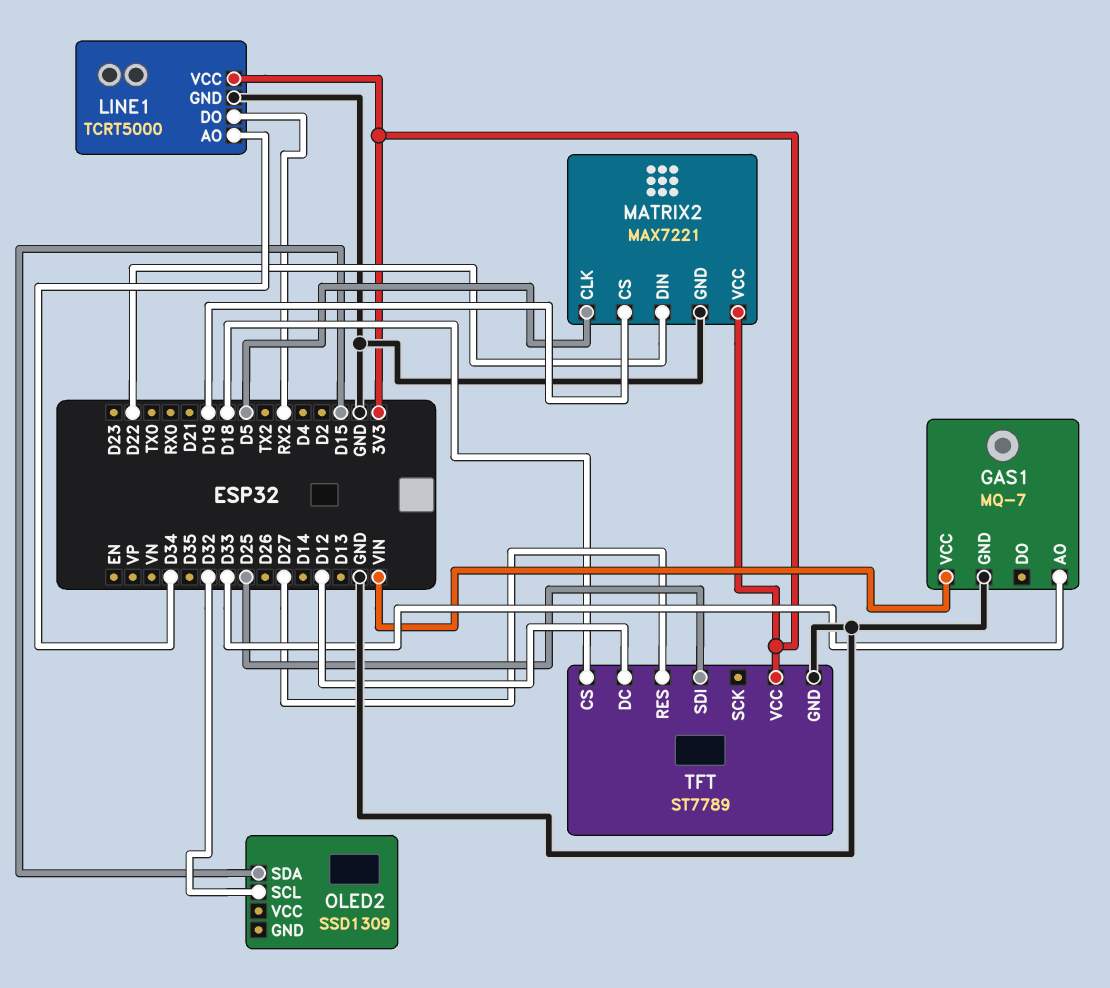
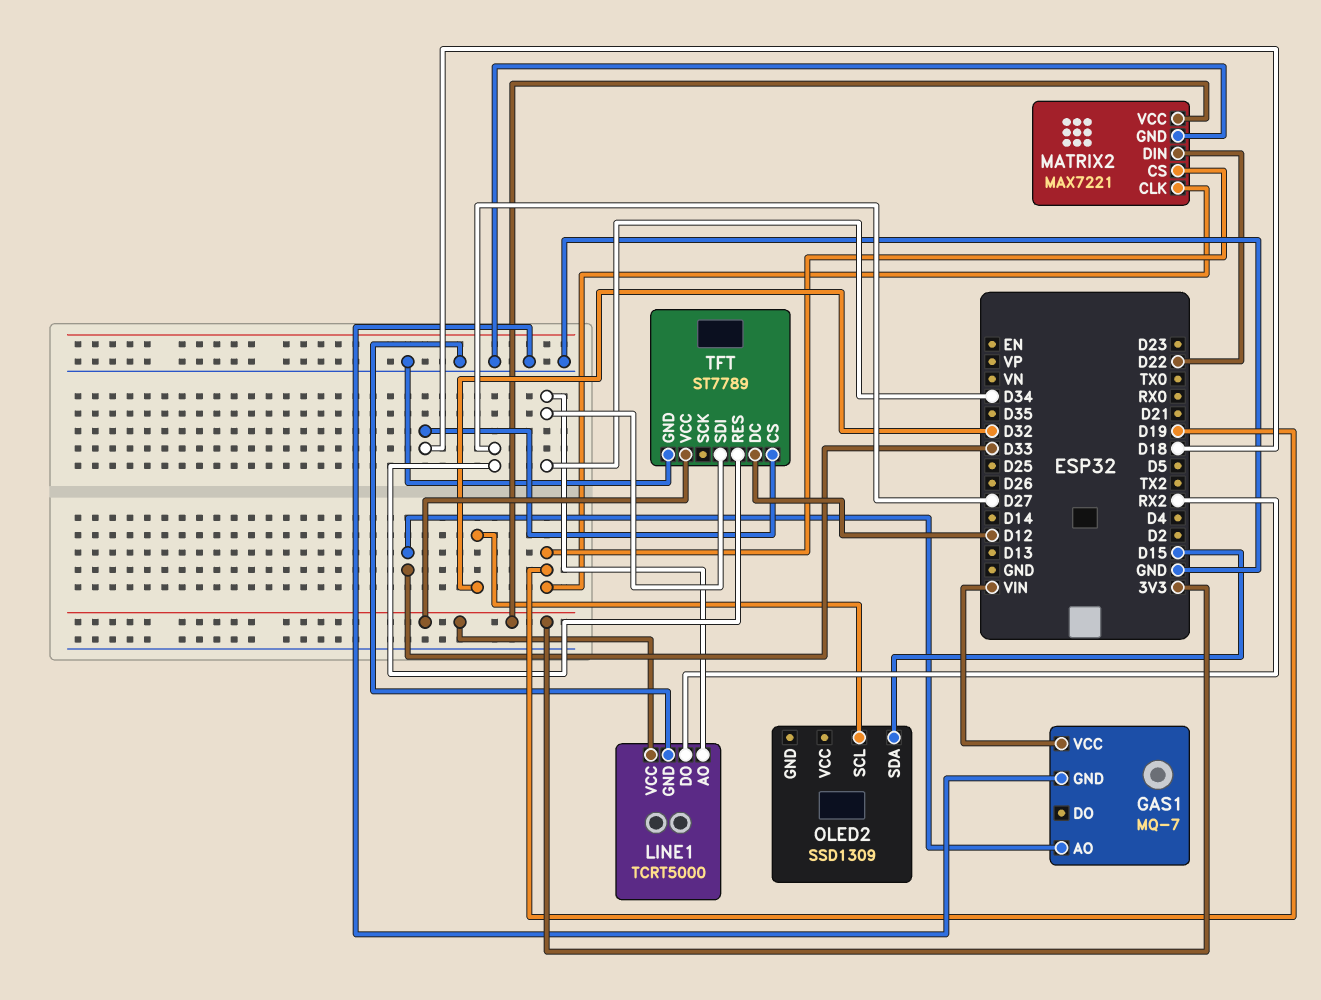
MATRIX2 pin CLK: D5 -> D19
TFT pin SDI: D25 -> D34

